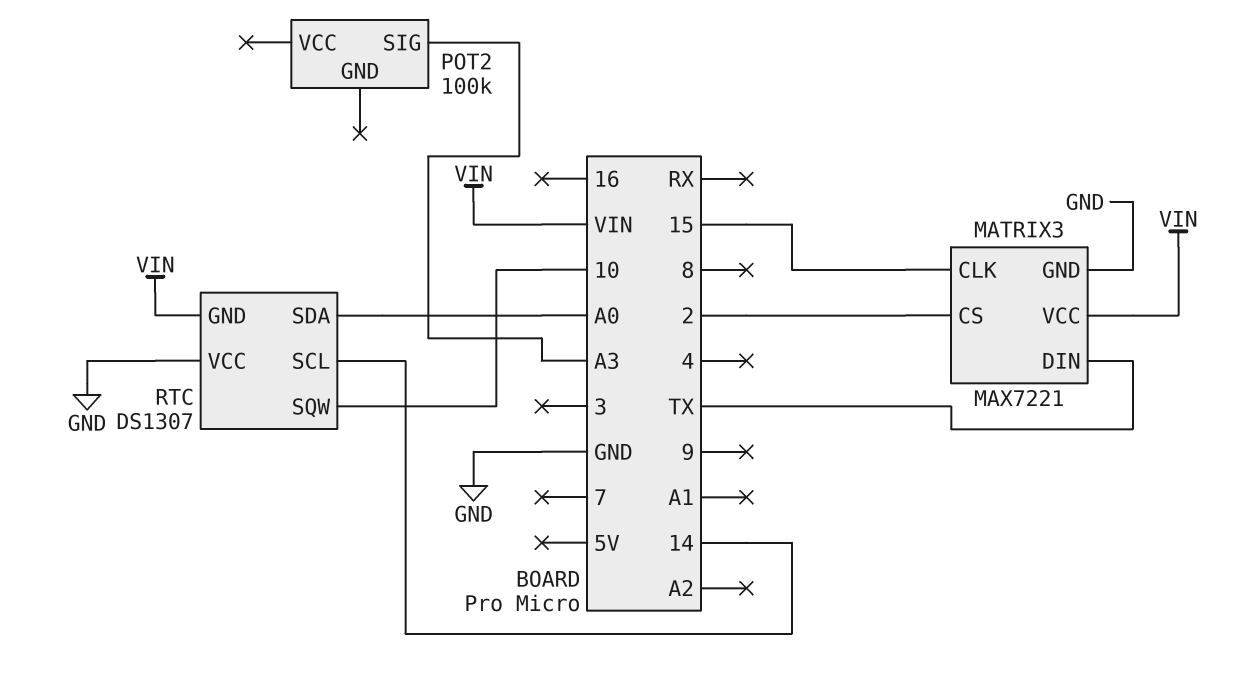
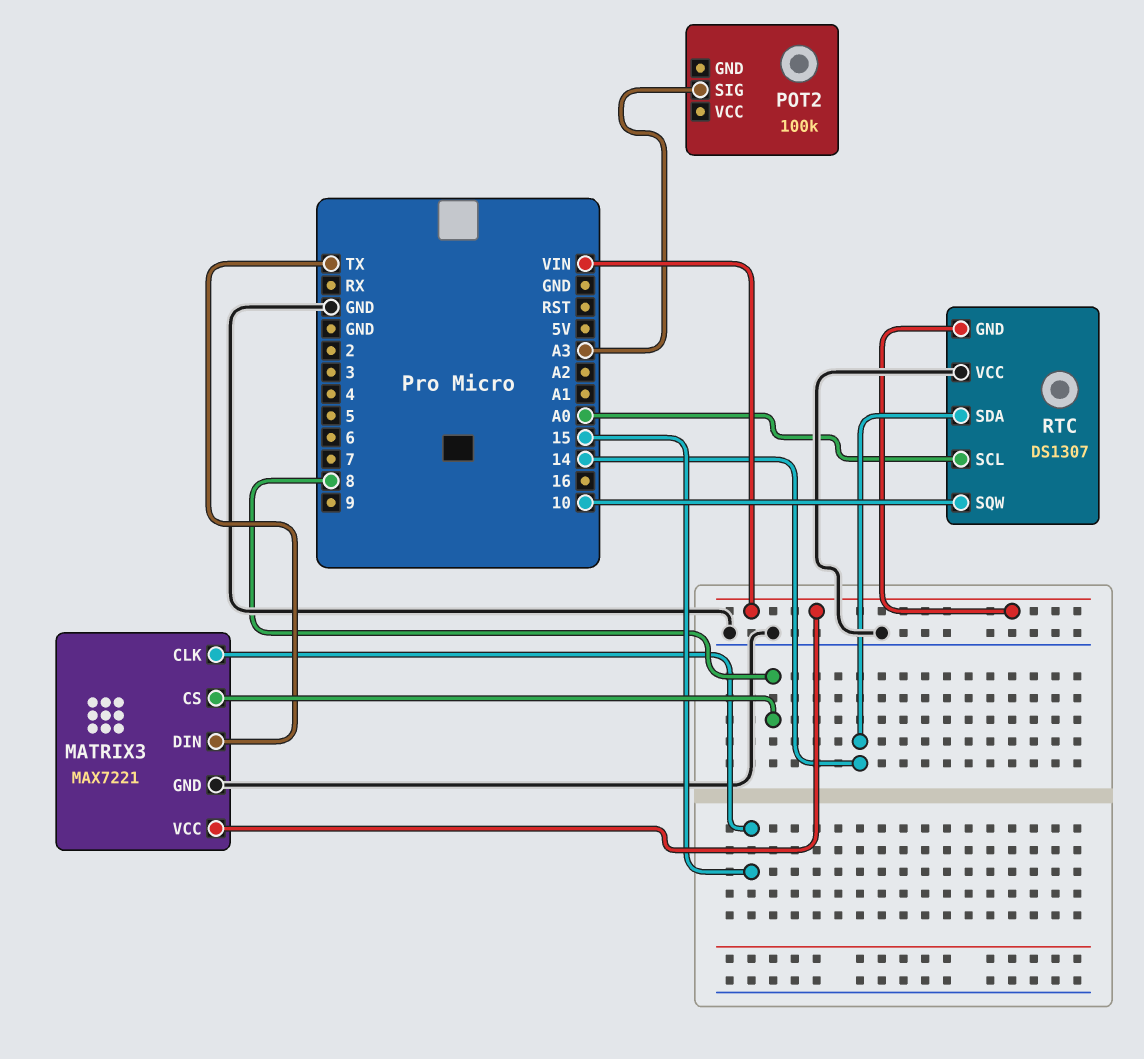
MATRIX3 pin CS: 2 -> 8
RTC pin SCL: 14 -> A0
RTC pin SDA: A0 -> 14

